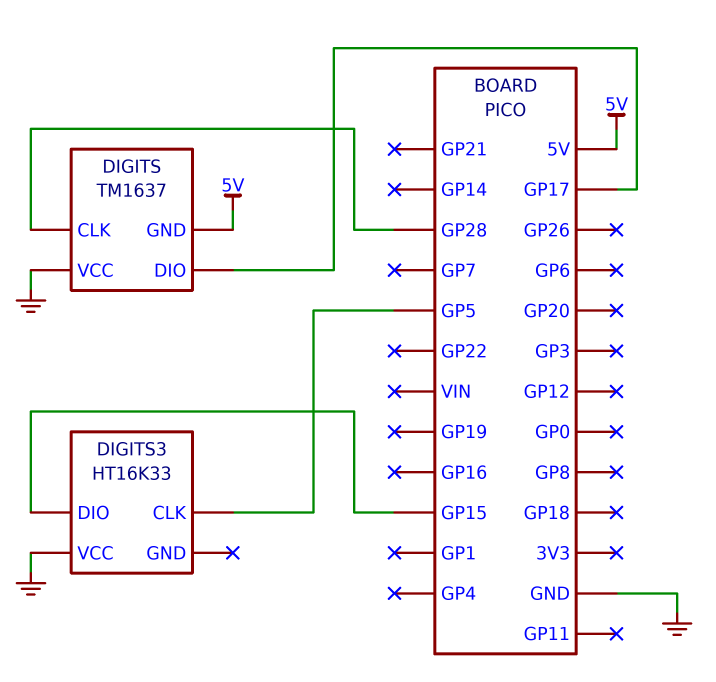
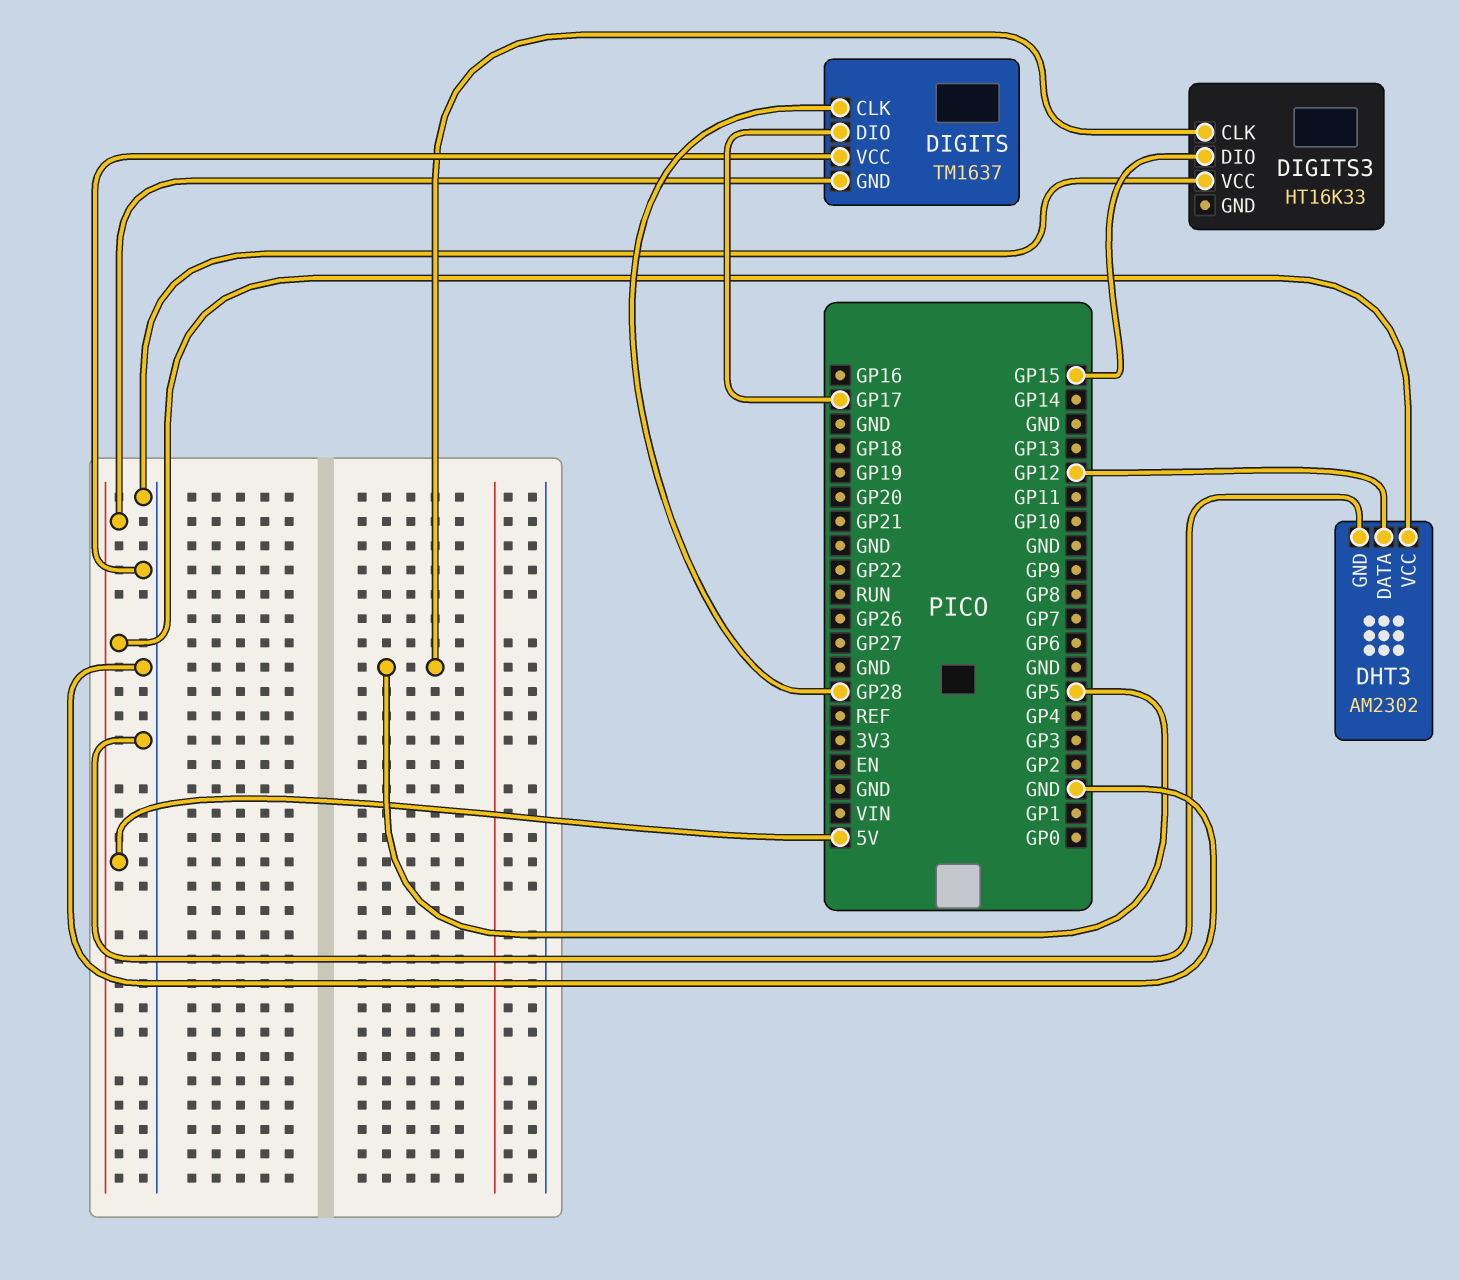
DHT3: none -> AM2302
DHT3 pin DATA: none -> GP12
DHT3 pin GND: none -> GND
DHT3 pin VCC: none -> 5V

